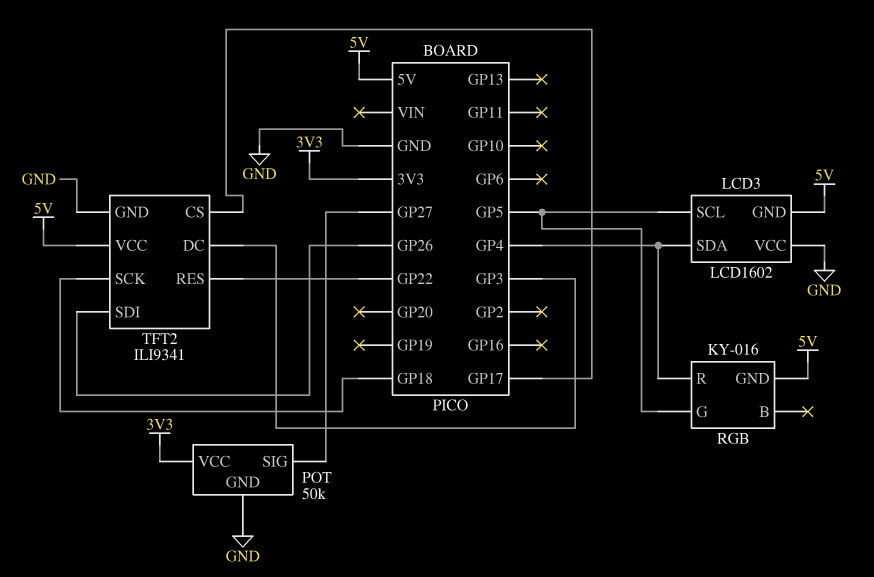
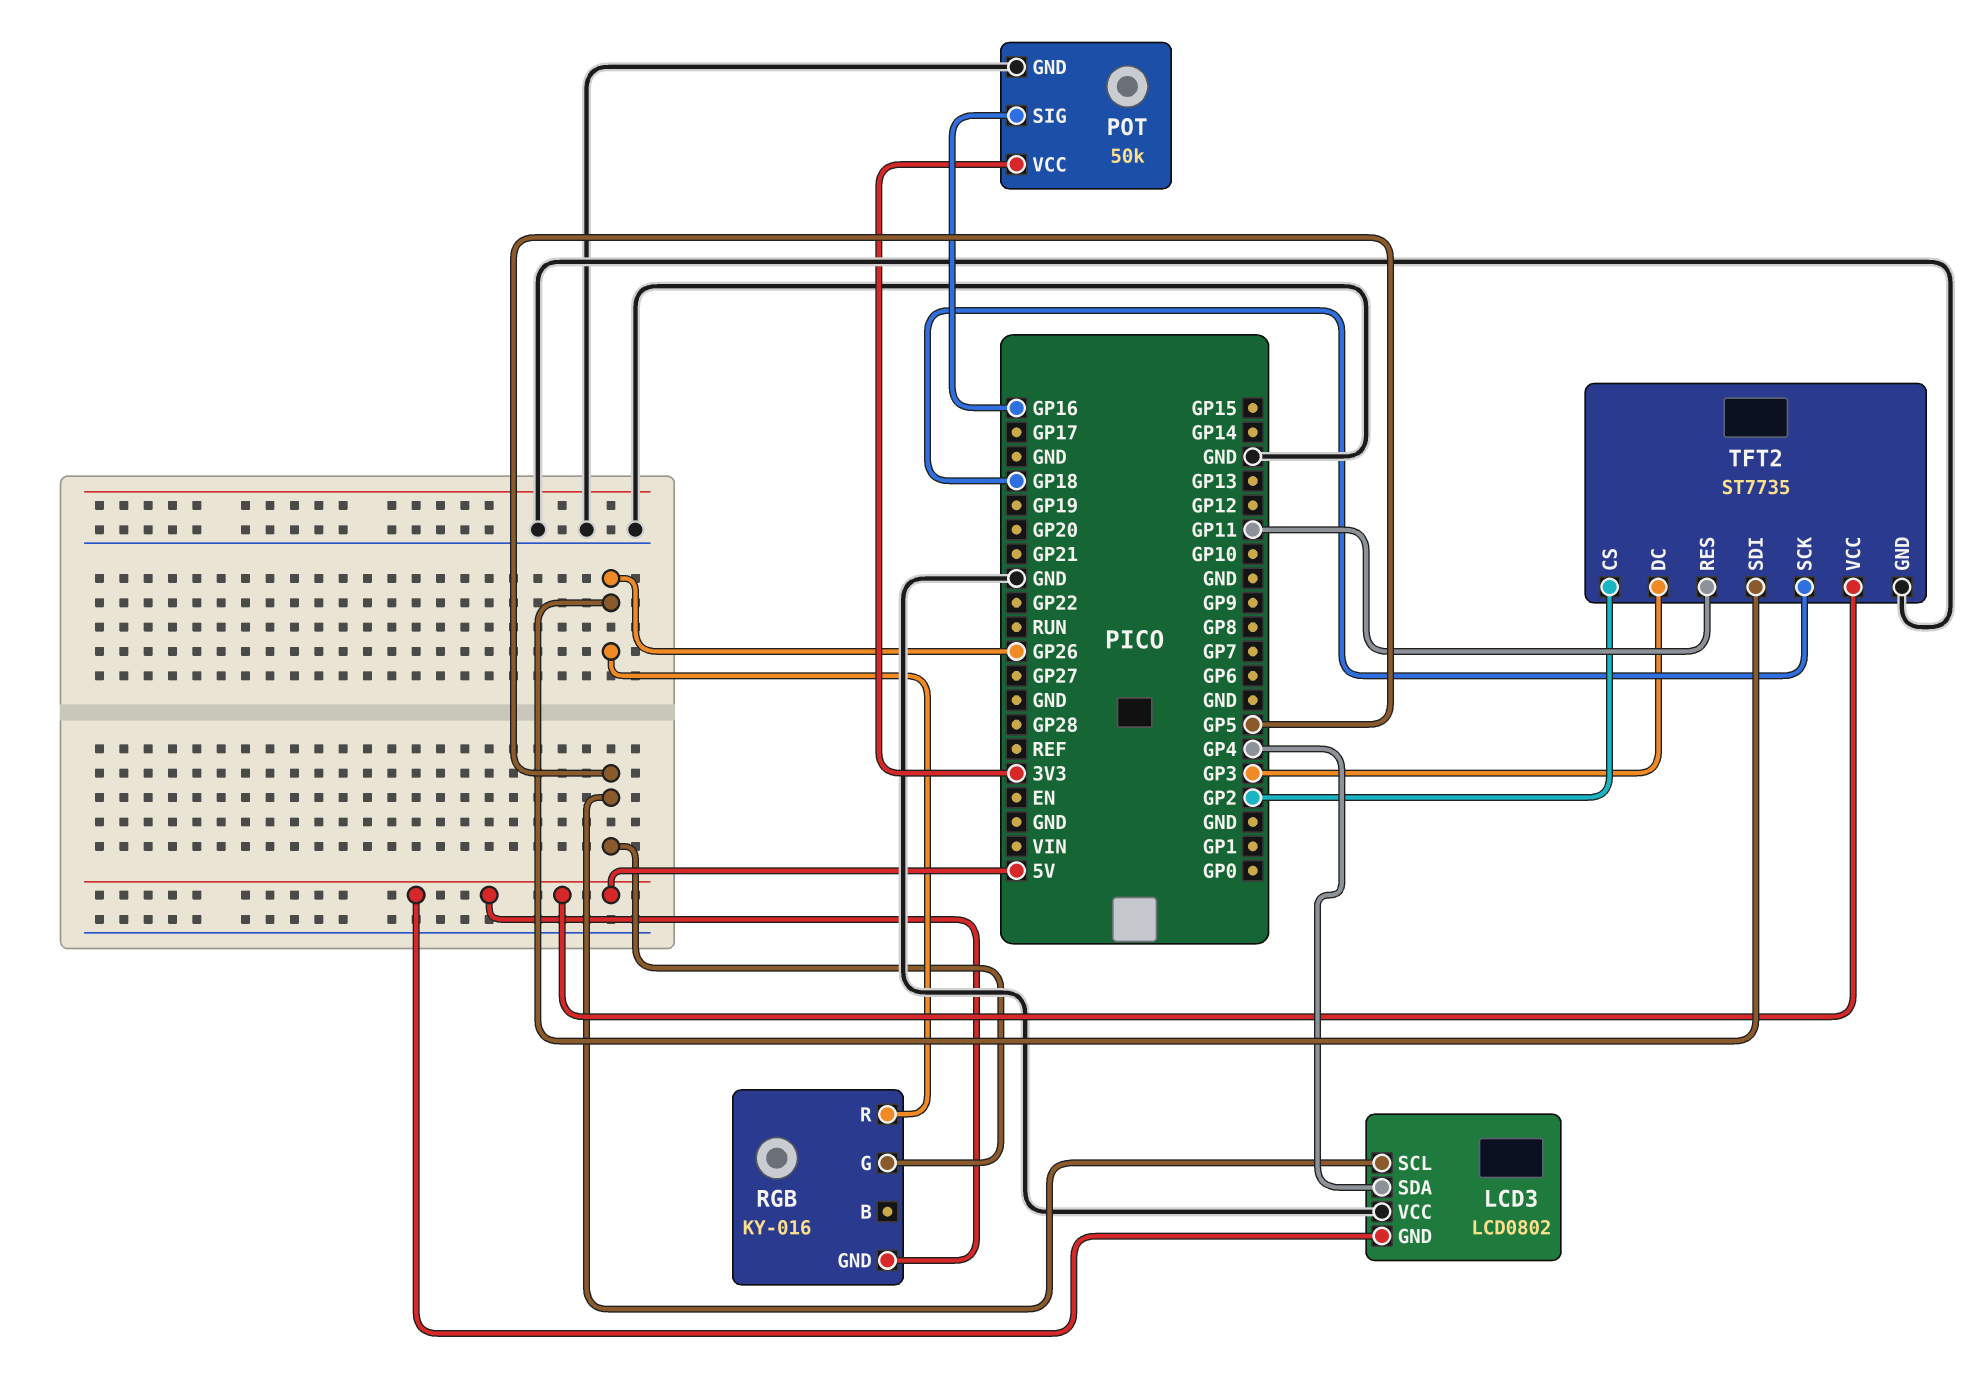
LCD3: LCD1602 -> LCD0802
POT pin SIG: GP27 -> GP16
RGB pin R: GP4 -> GP26
TFT2: ILI9341 -> ST7735
TFT2 pin CS: GP17 -> GP2
TFT2 pin RES: GP22 -> GP11

